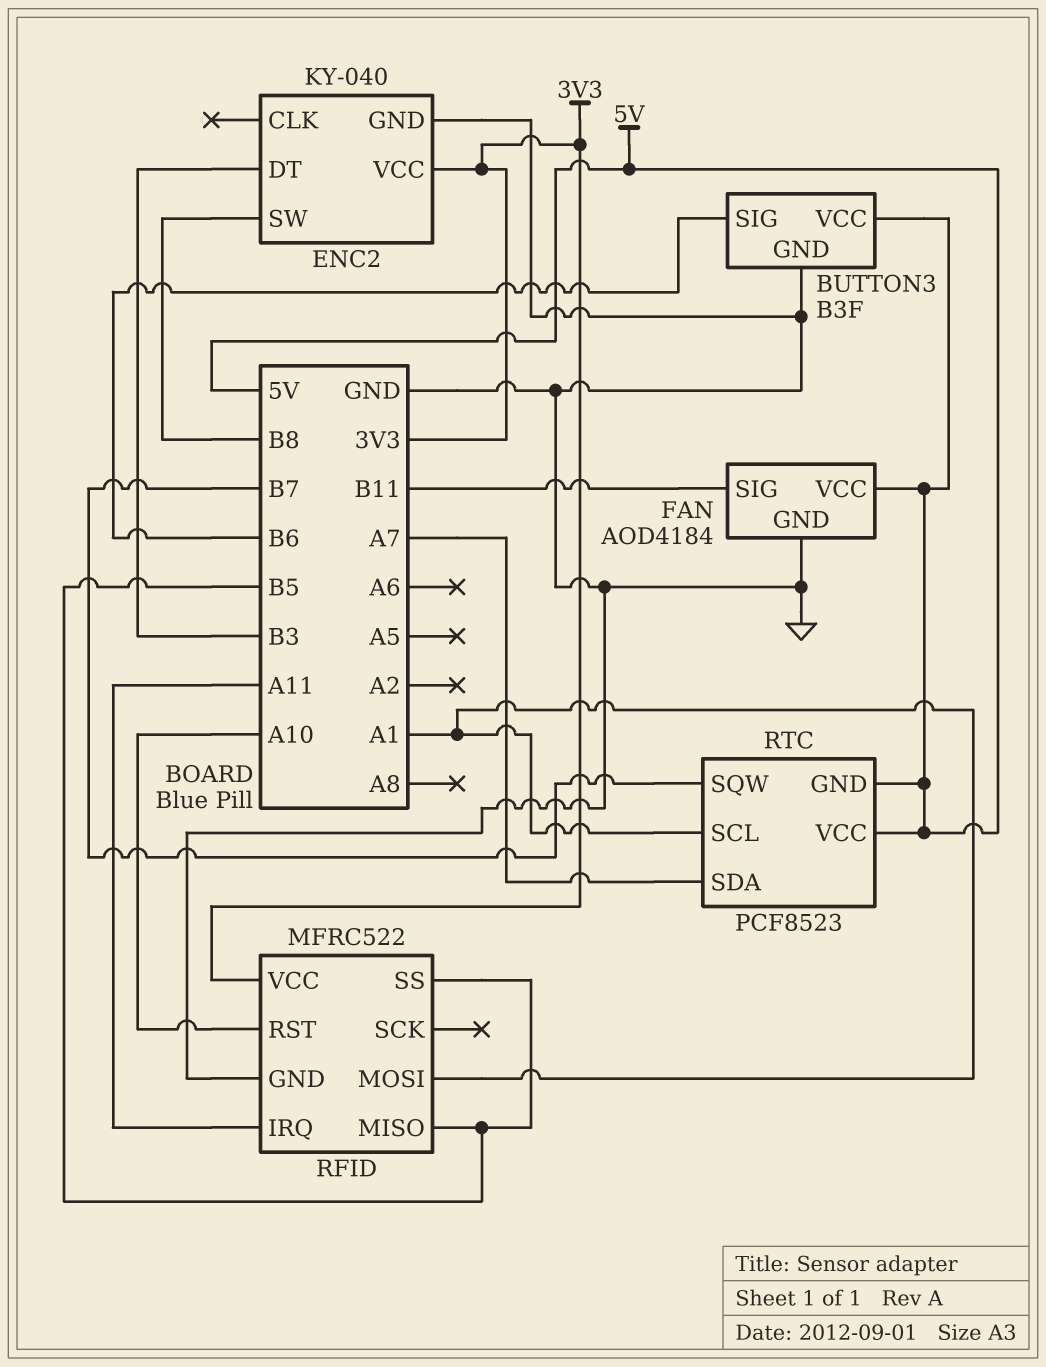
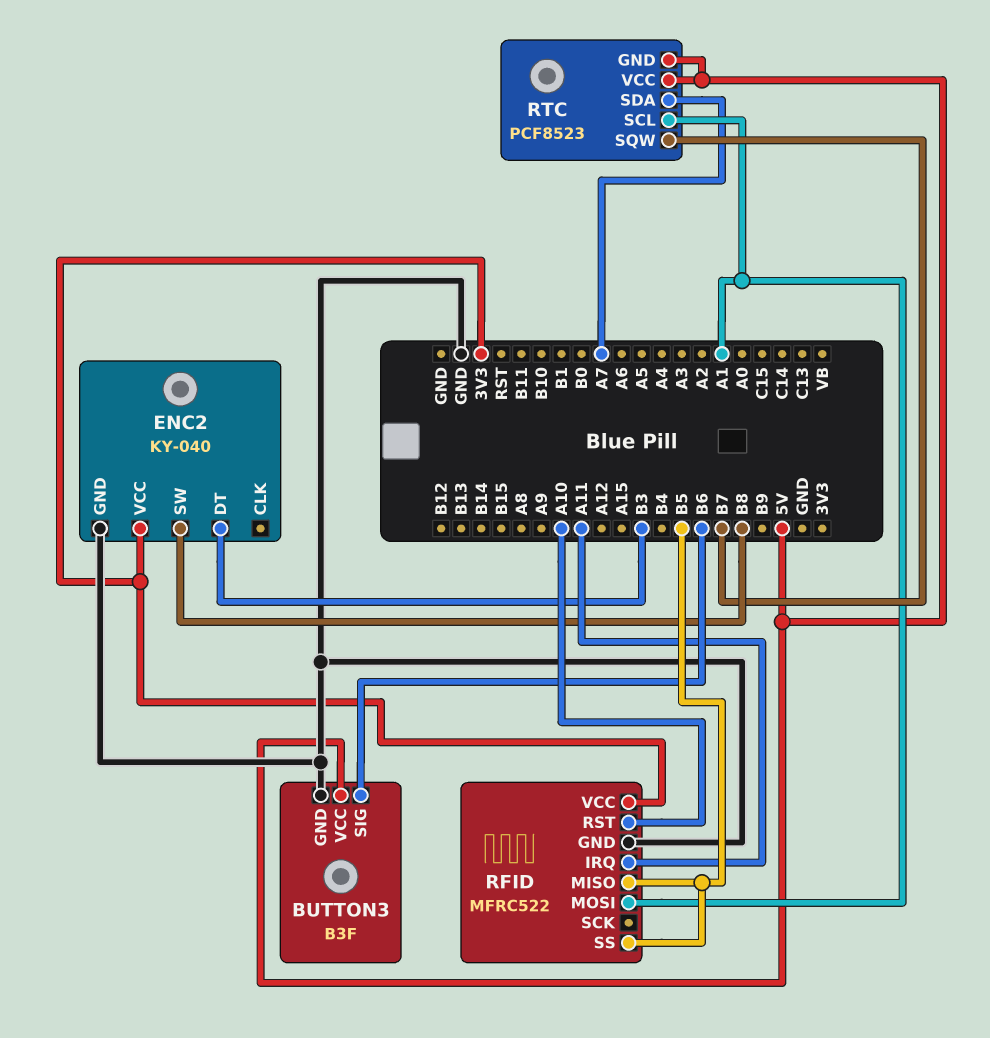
FAN: AOD4184 -> none
FAN pin GND: GND -> none
FAN pin SIG: B11 -> none
FAN pin VCC: 5V -> none

